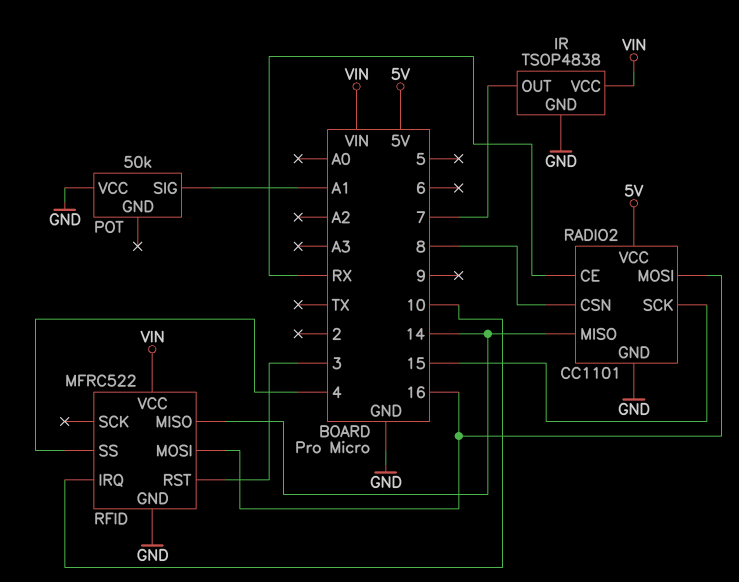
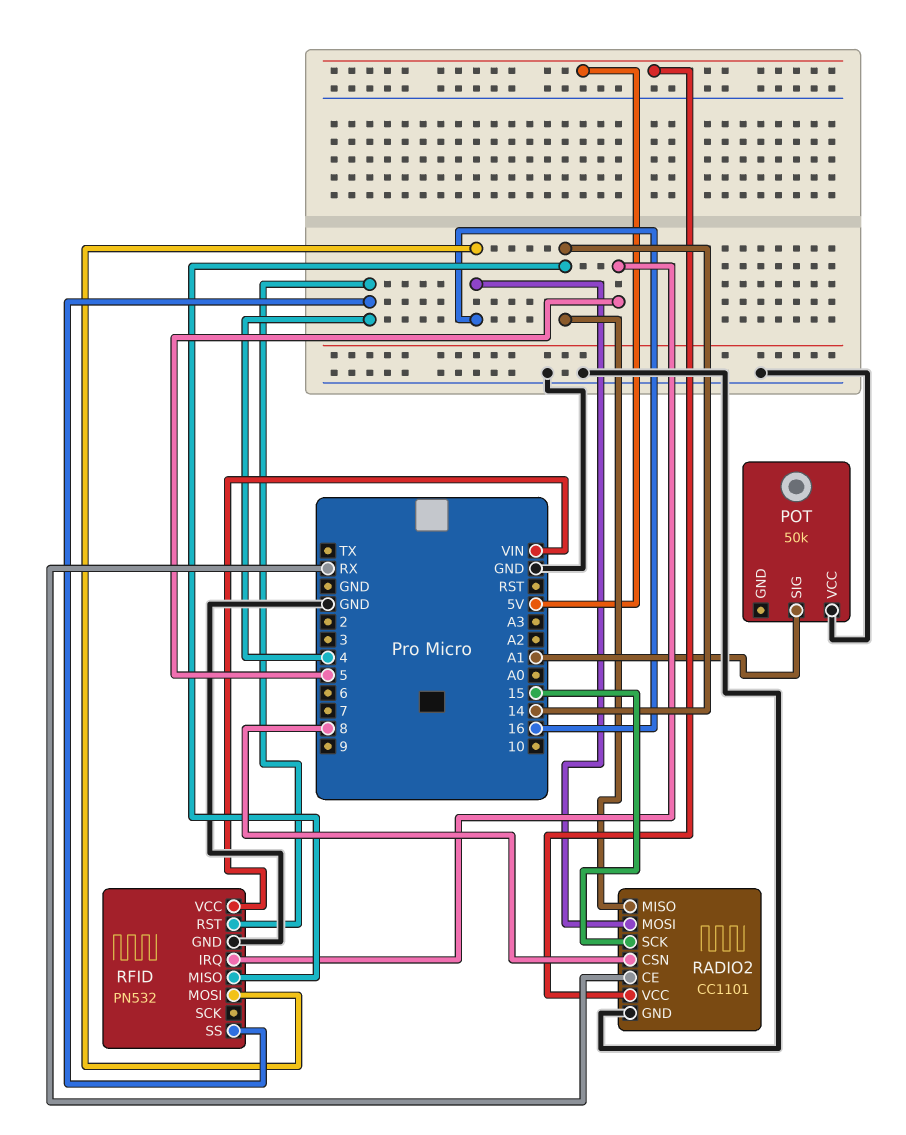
IR: TSOP4838 -> none
IR pin GND: GND -> none
IR pin OUT: 7 -> none
IR pin VCC: VIN -> none
RFID: MFRC522 -> PN532
RFID pin IRQ: 10 -> 5
RFID pin RST: 3 -> 4

